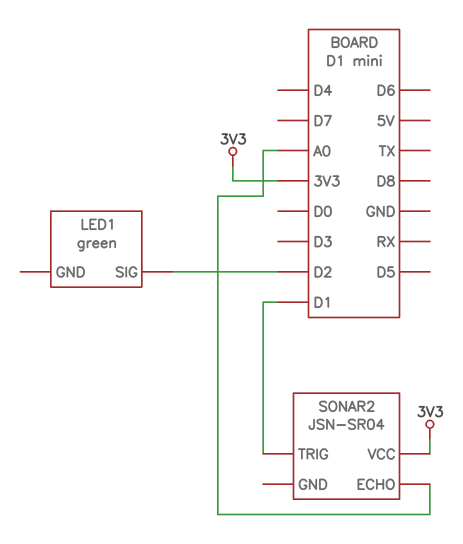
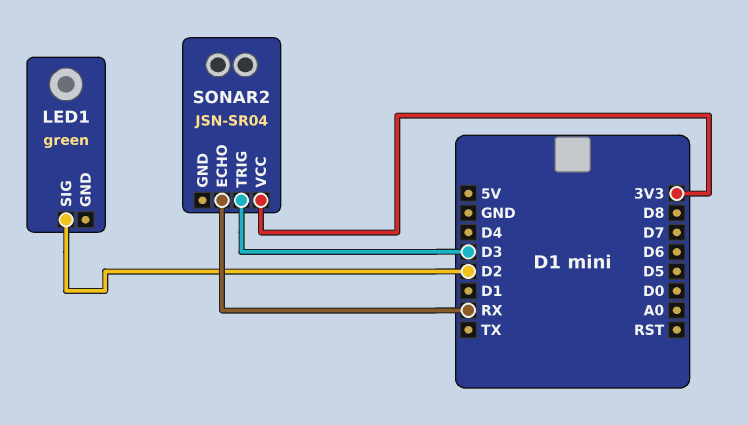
SONAR2 pin ECHO: A0 -> RX
SONAR2 pin TRIG: D1 -> D3

